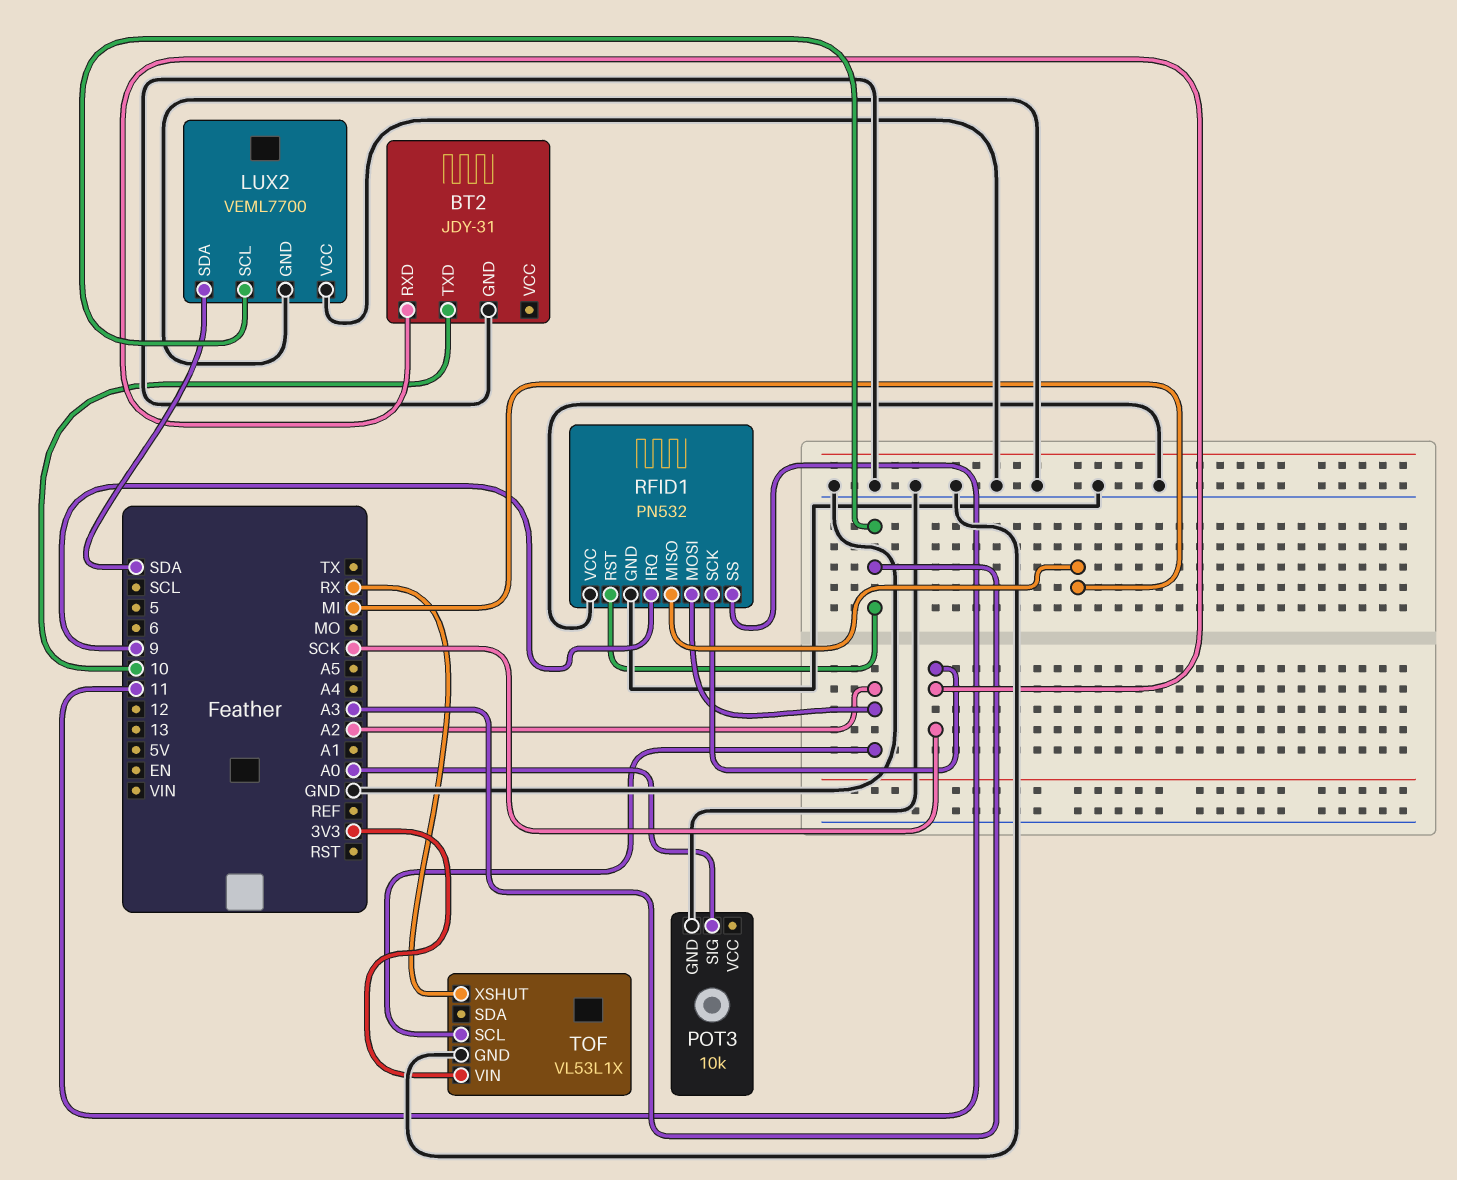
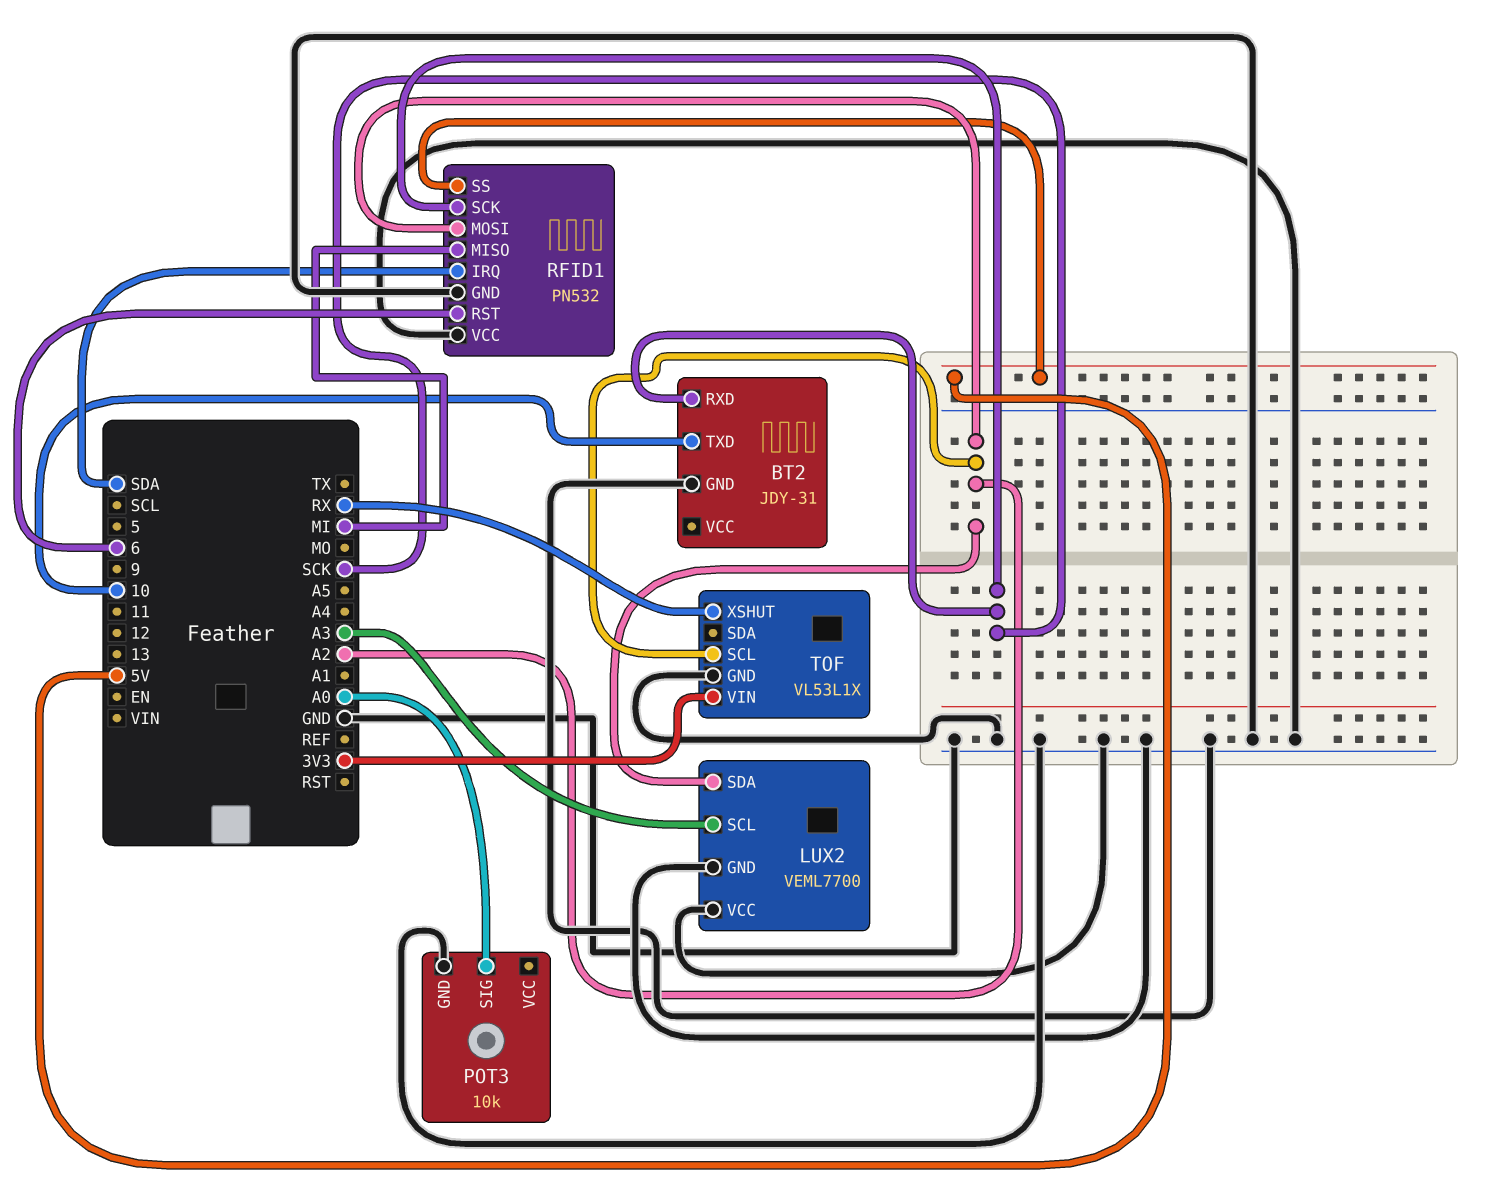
LUX2 pin SDA: SDA -> A2
RFID1 pin IRQ: 9 -> SDA
RFID1 pin RST: A3 -> 6
RFID1 pin SS: 11 -> 5V

